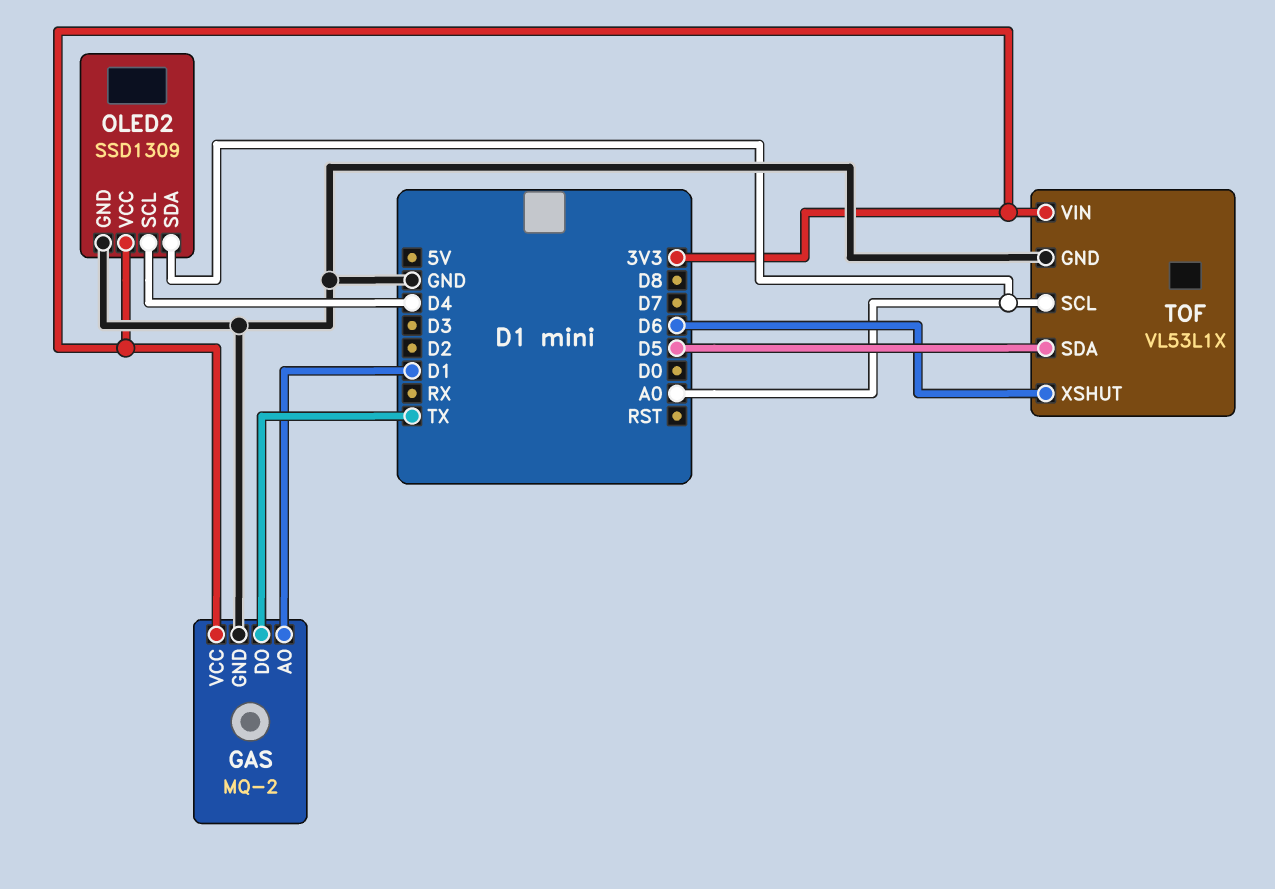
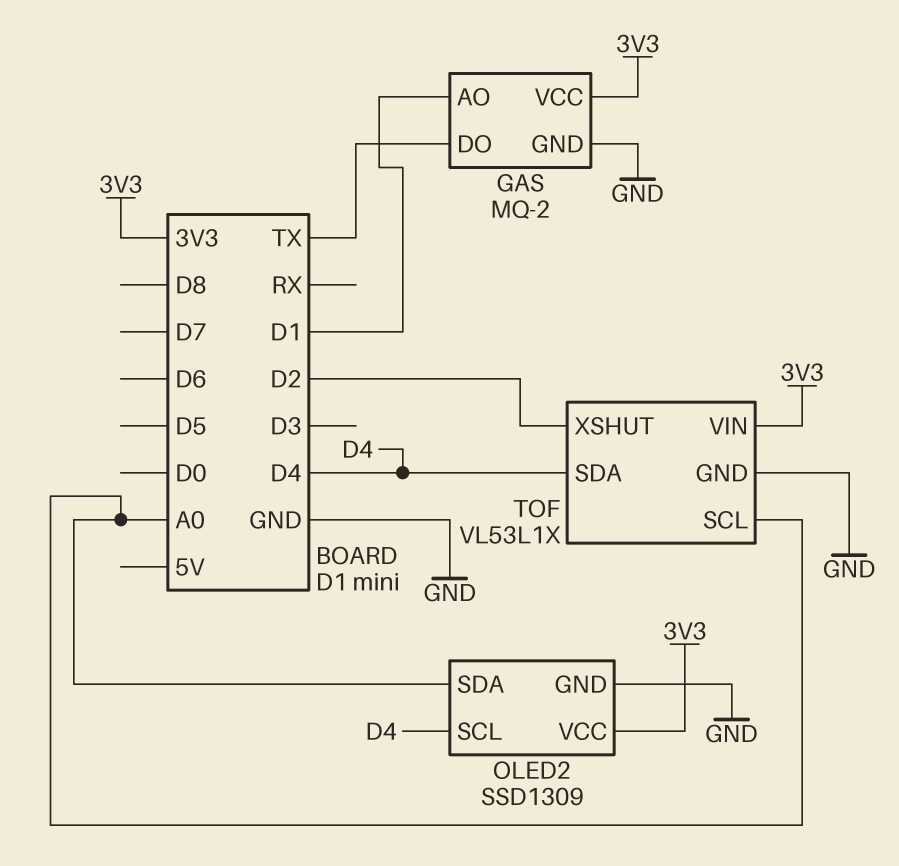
TOF pin SDA: D5 -> D4
TOF pin XSHUT: D6 -> D2

